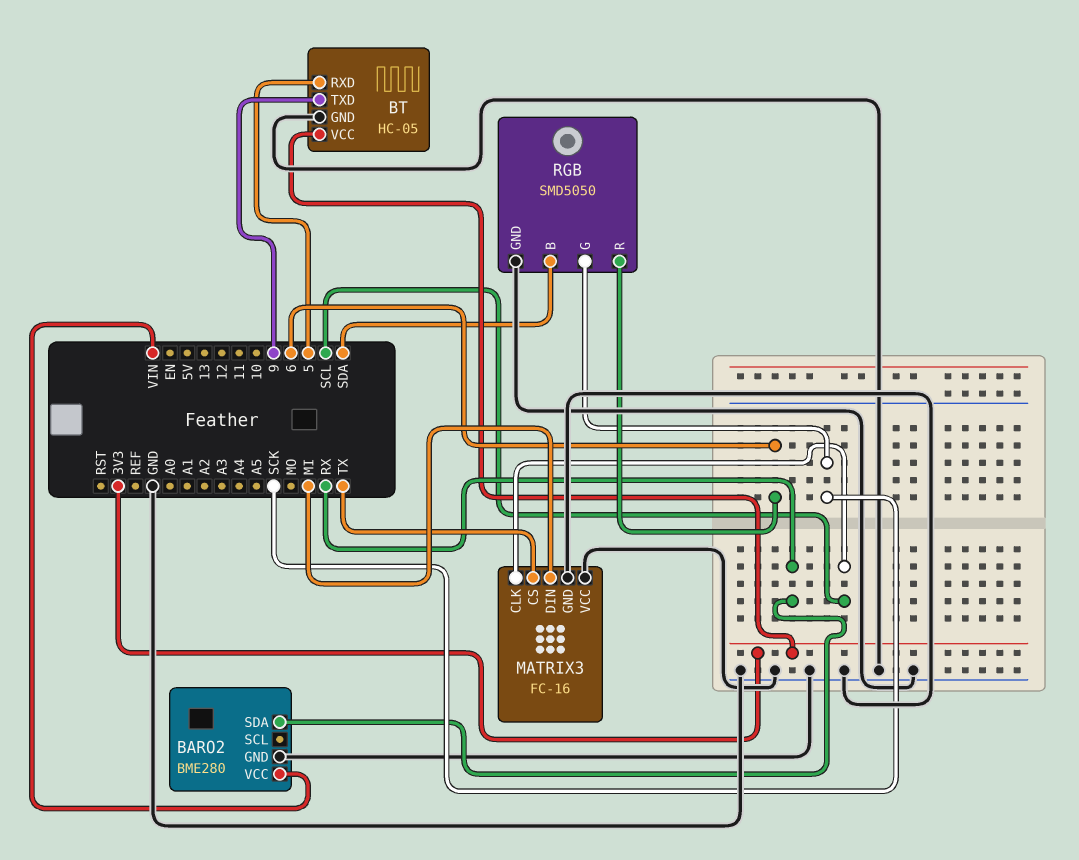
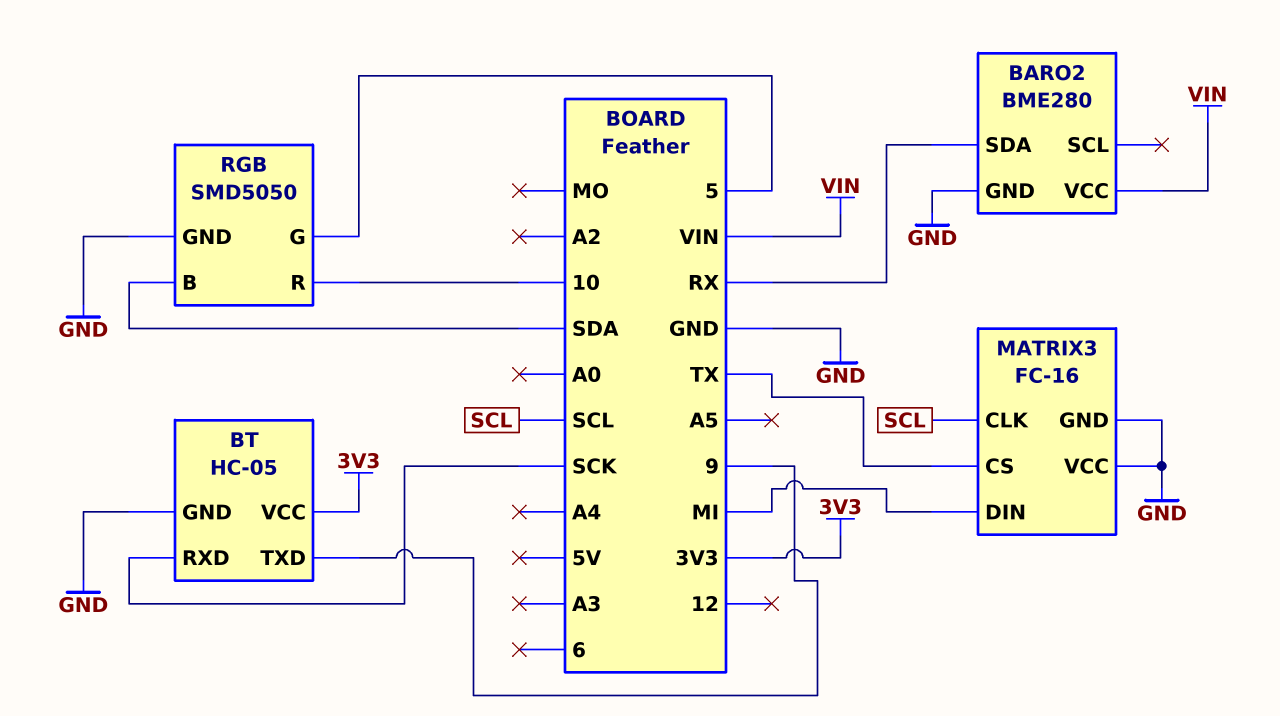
BT pin RXD: 5 -> SCK
RGB pin G: SCK -> 5
RGB pin R: 6 -> 10

